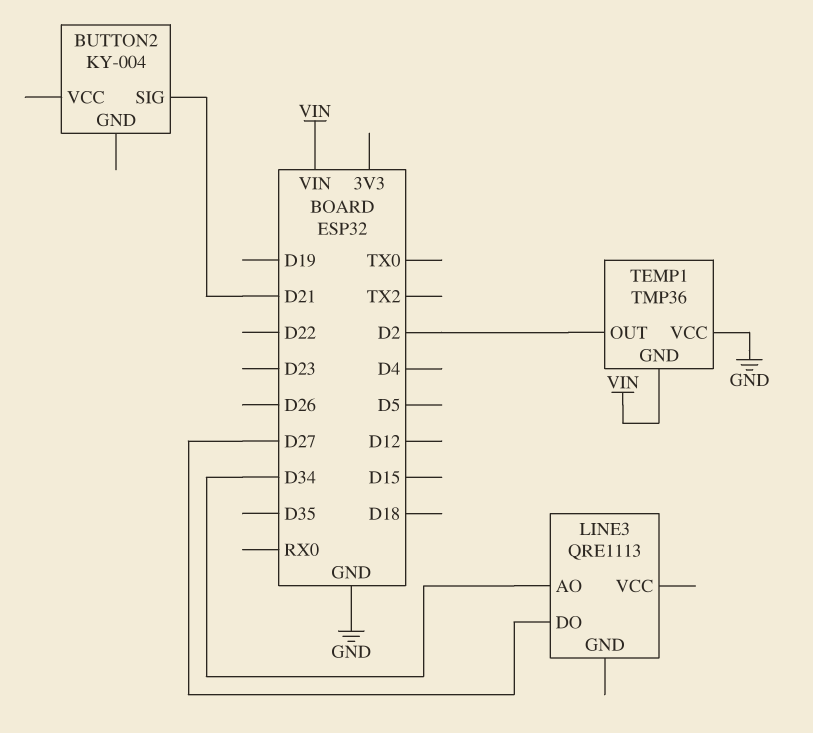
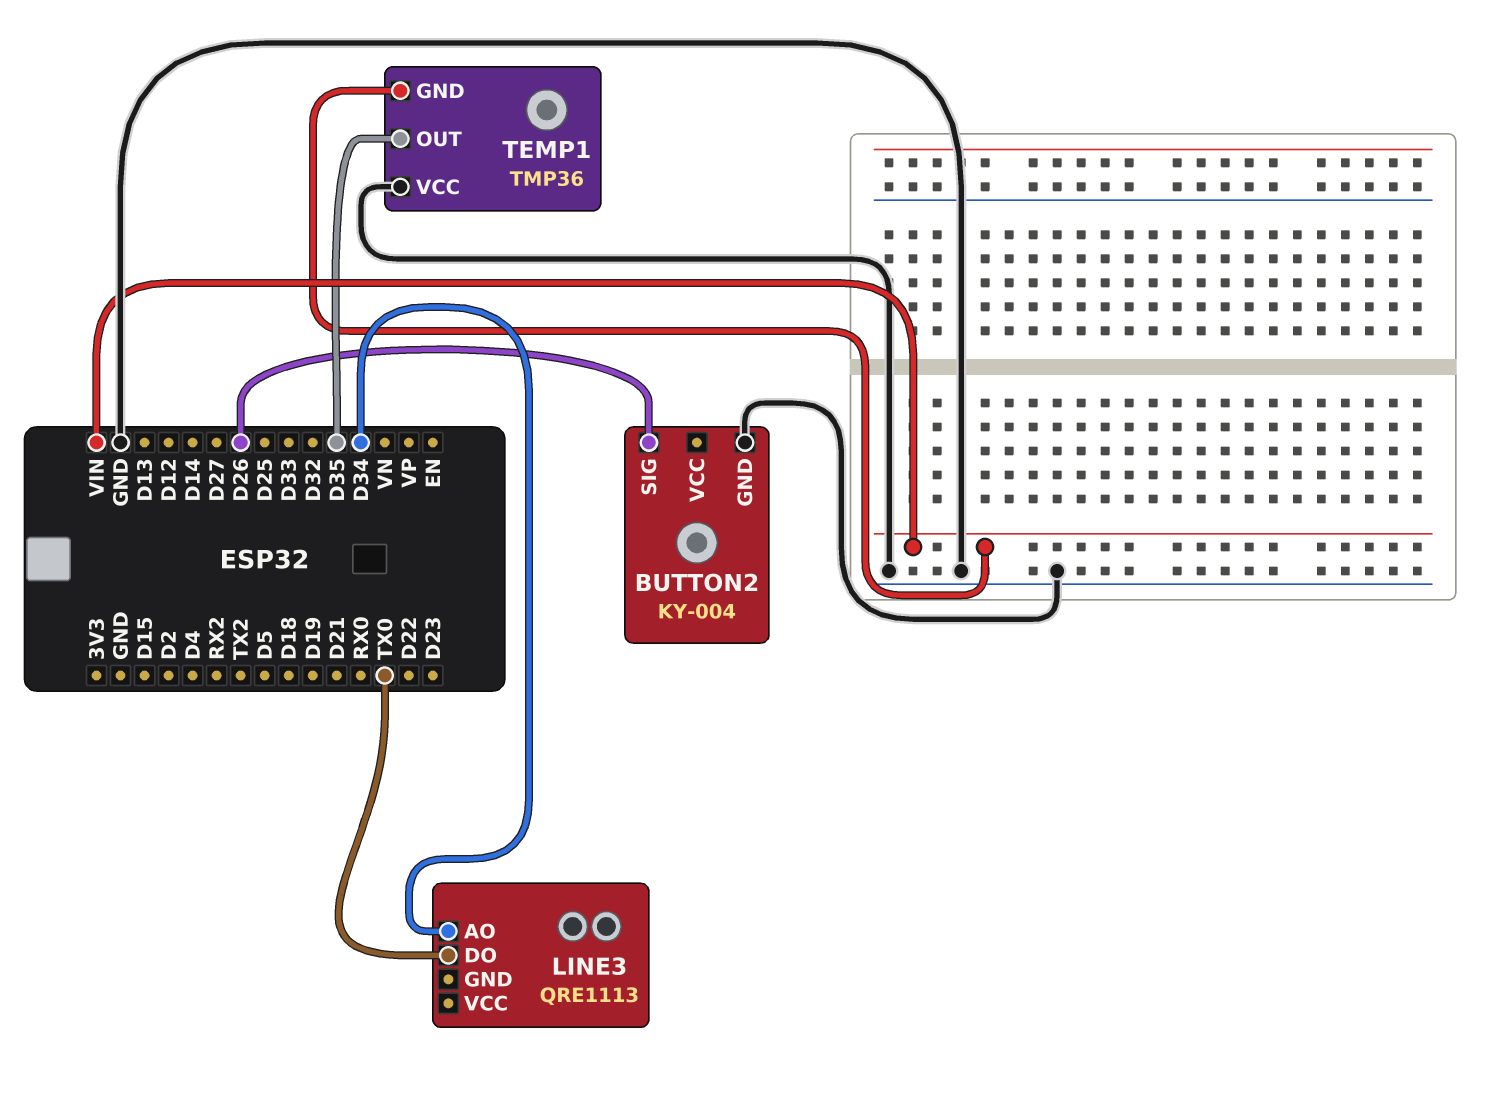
BUTTON2 pin GND: none -> GND
BUTTON2 pin SIG: D21 -> D26
LINE3 pin DO: D27 -> TX0
TEMP1 pin OUT: D2 -> D35

